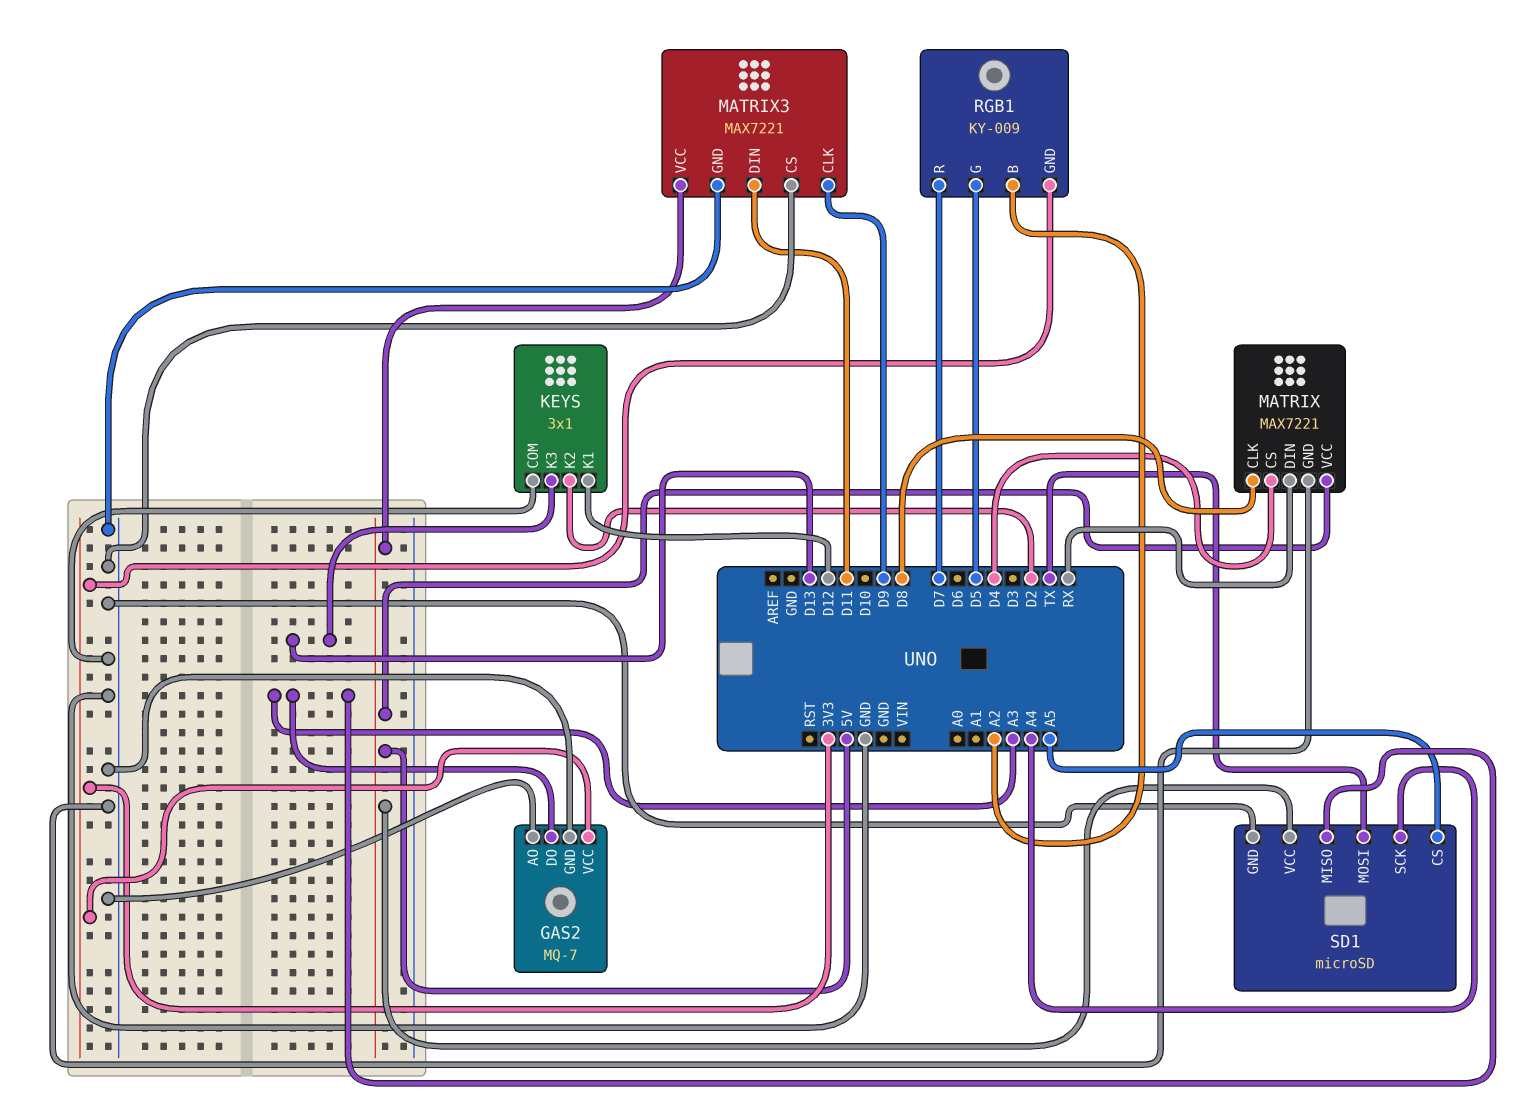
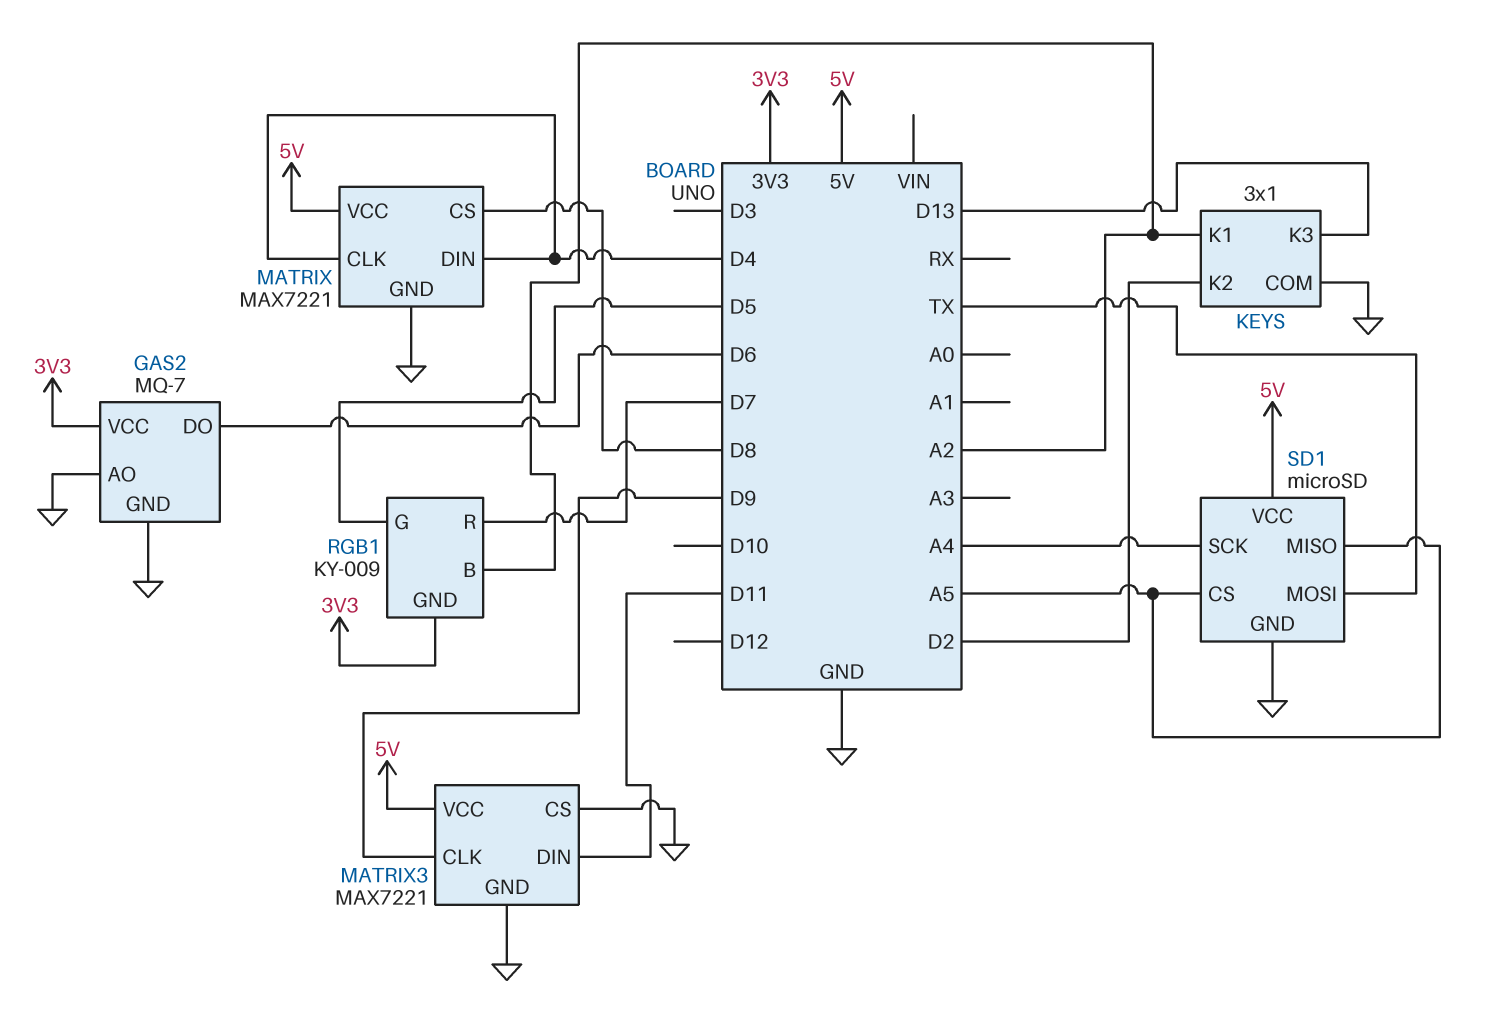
GAS2 pin DO: A3 -> D6
KEYS pin K1: D12 -> A2
MATRIX pin CLK: D8 -> D4
MATRIX pin CS: D4 -> D8
MATRIX pin DIN: RX -> D4
SD1 pin MISO: A3 -> A5

